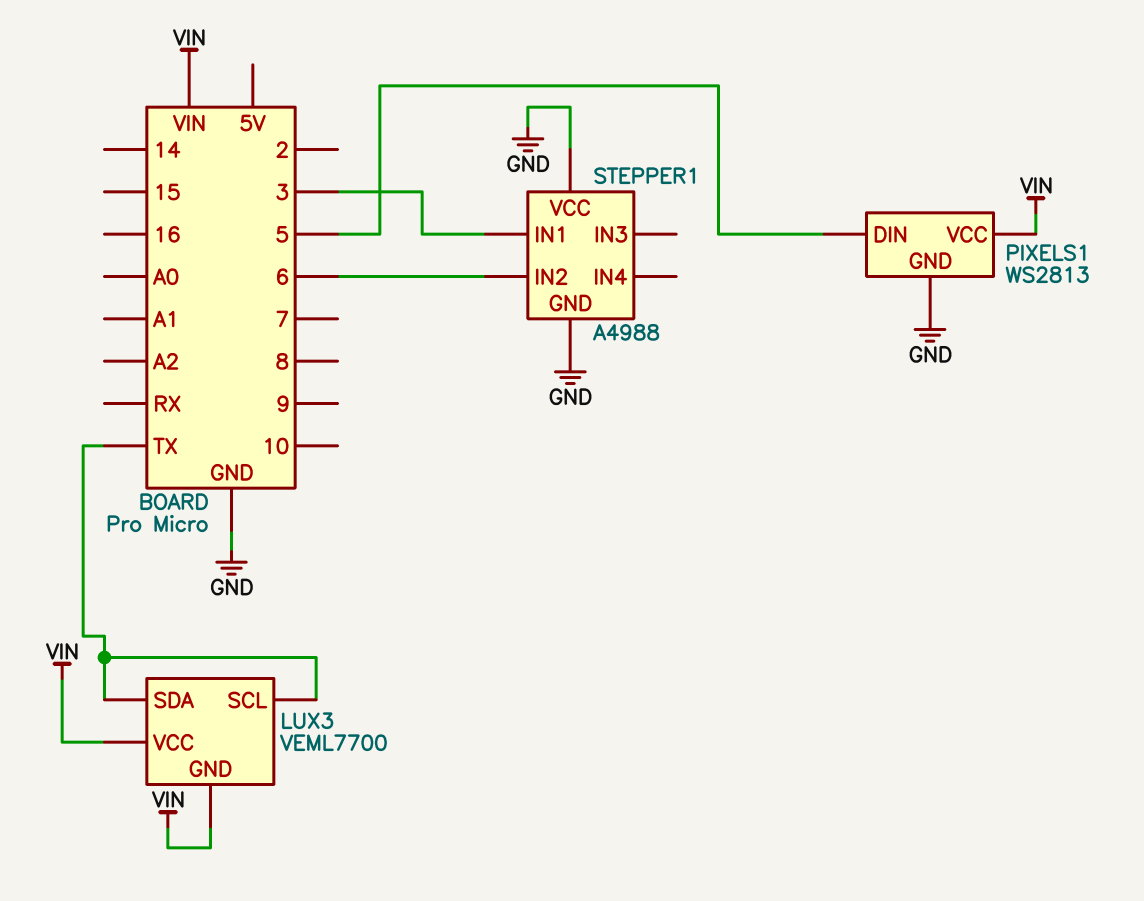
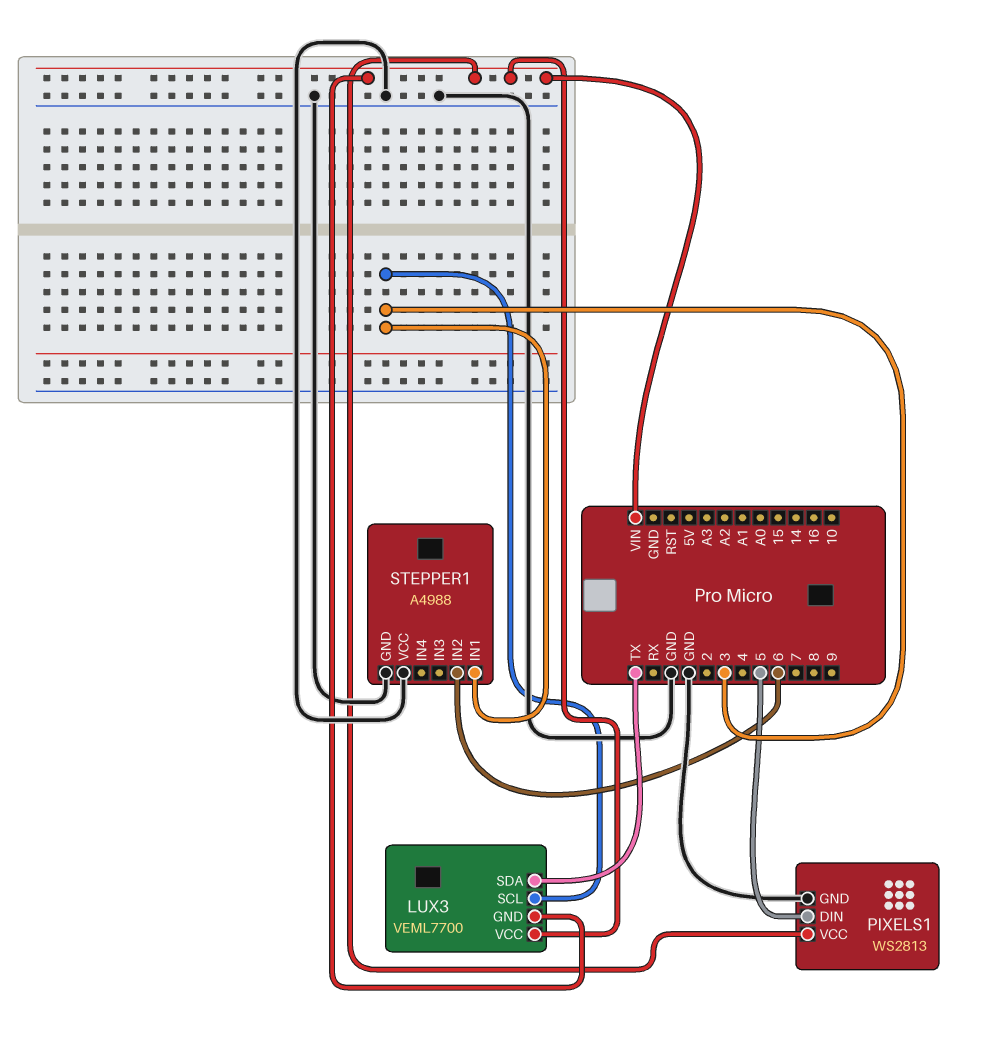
LUX3 pin SCL: TX -> 3

